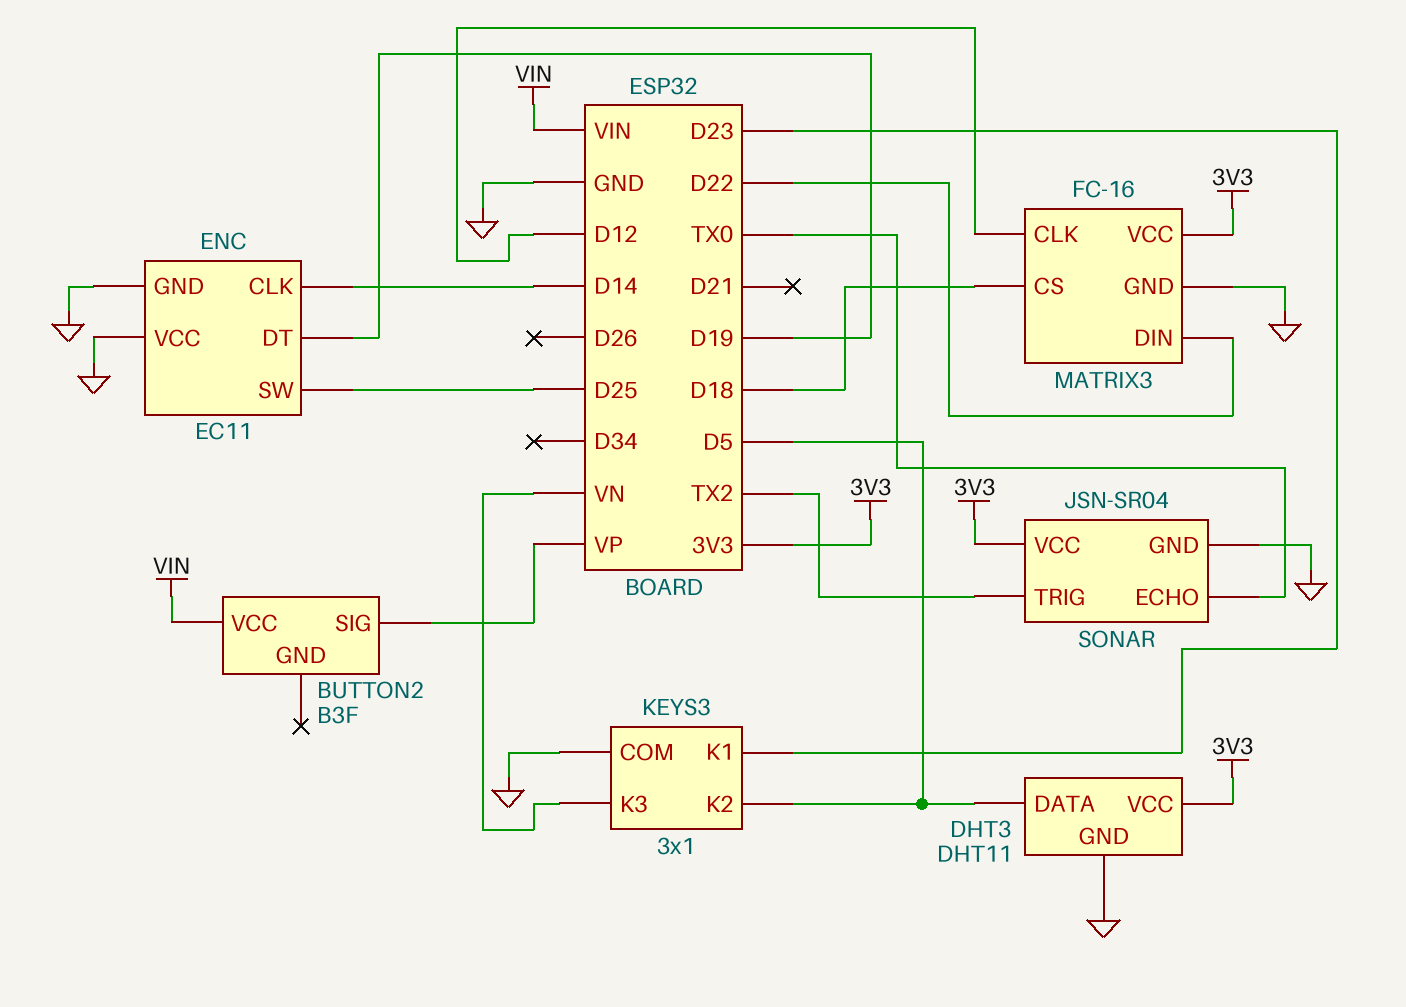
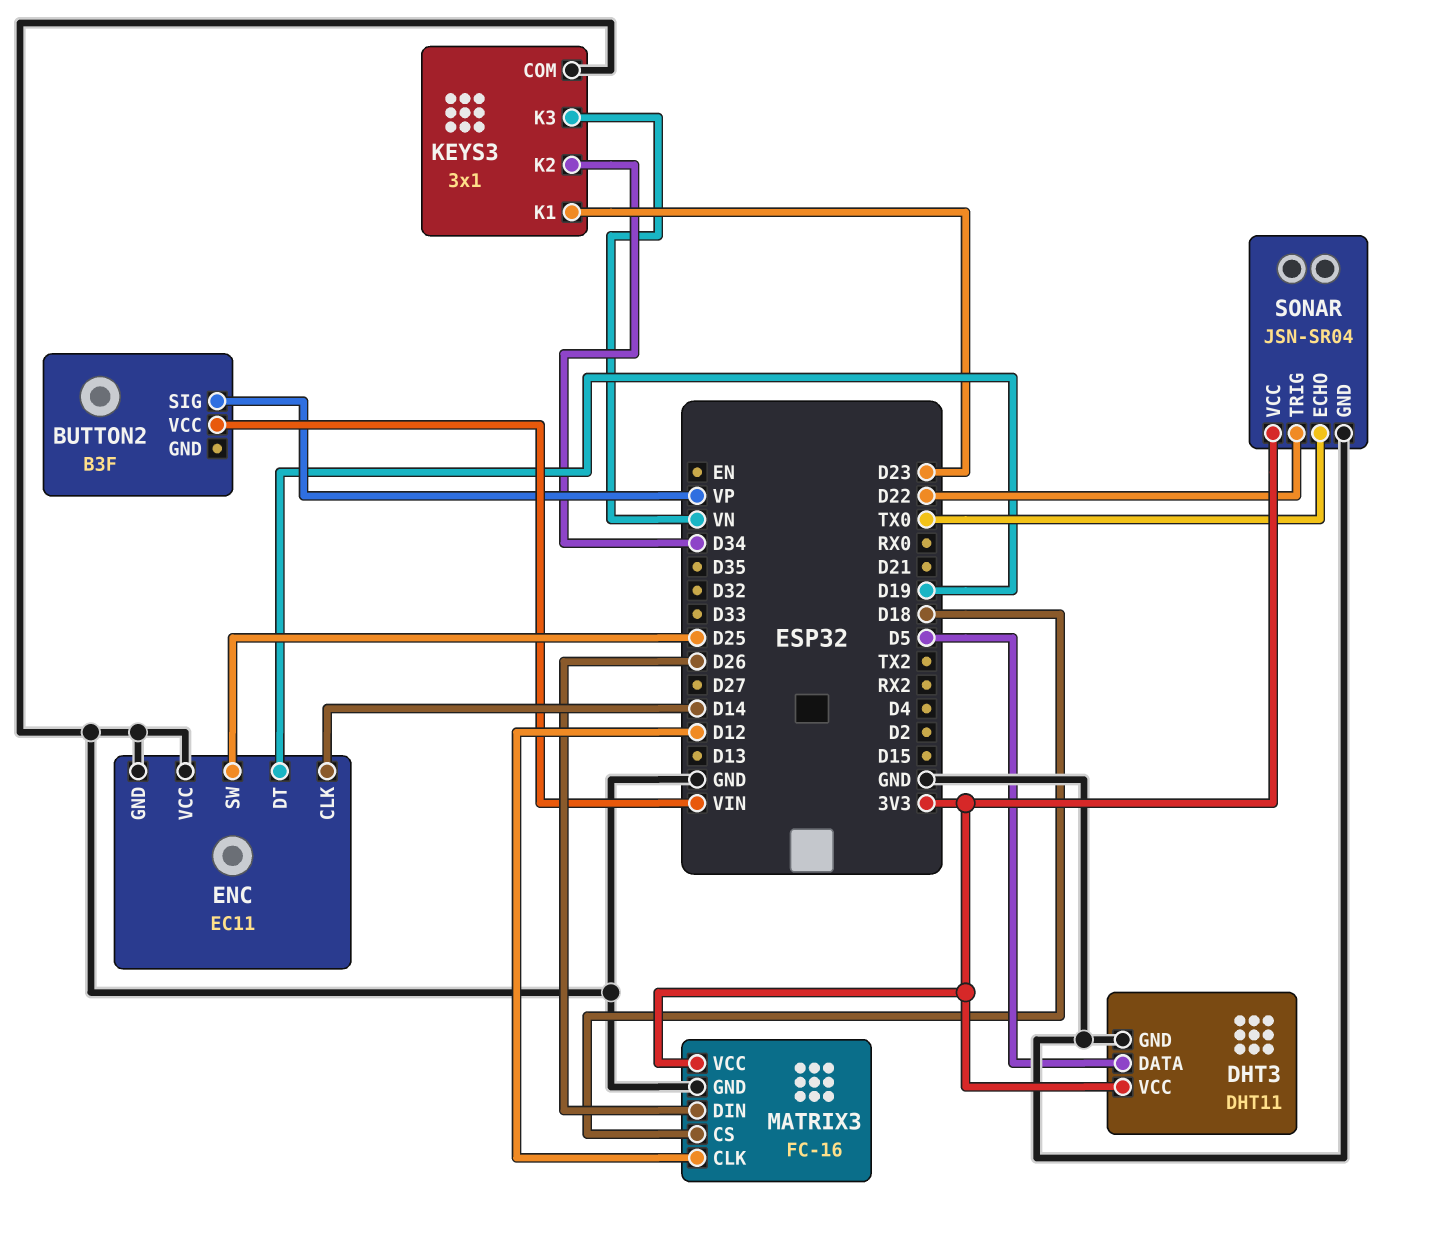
KEYS3 pin K2: D5 -> D34
MATRIX3 pin DIN: D22 -> D26
SONAR pin TRIG: TX2 -> D22

